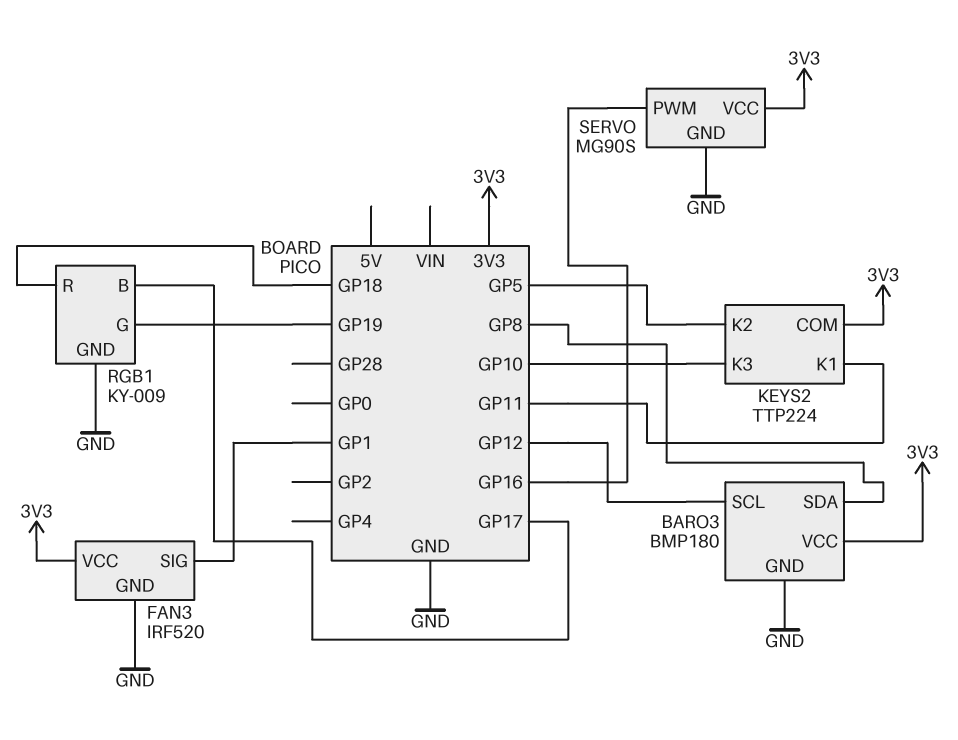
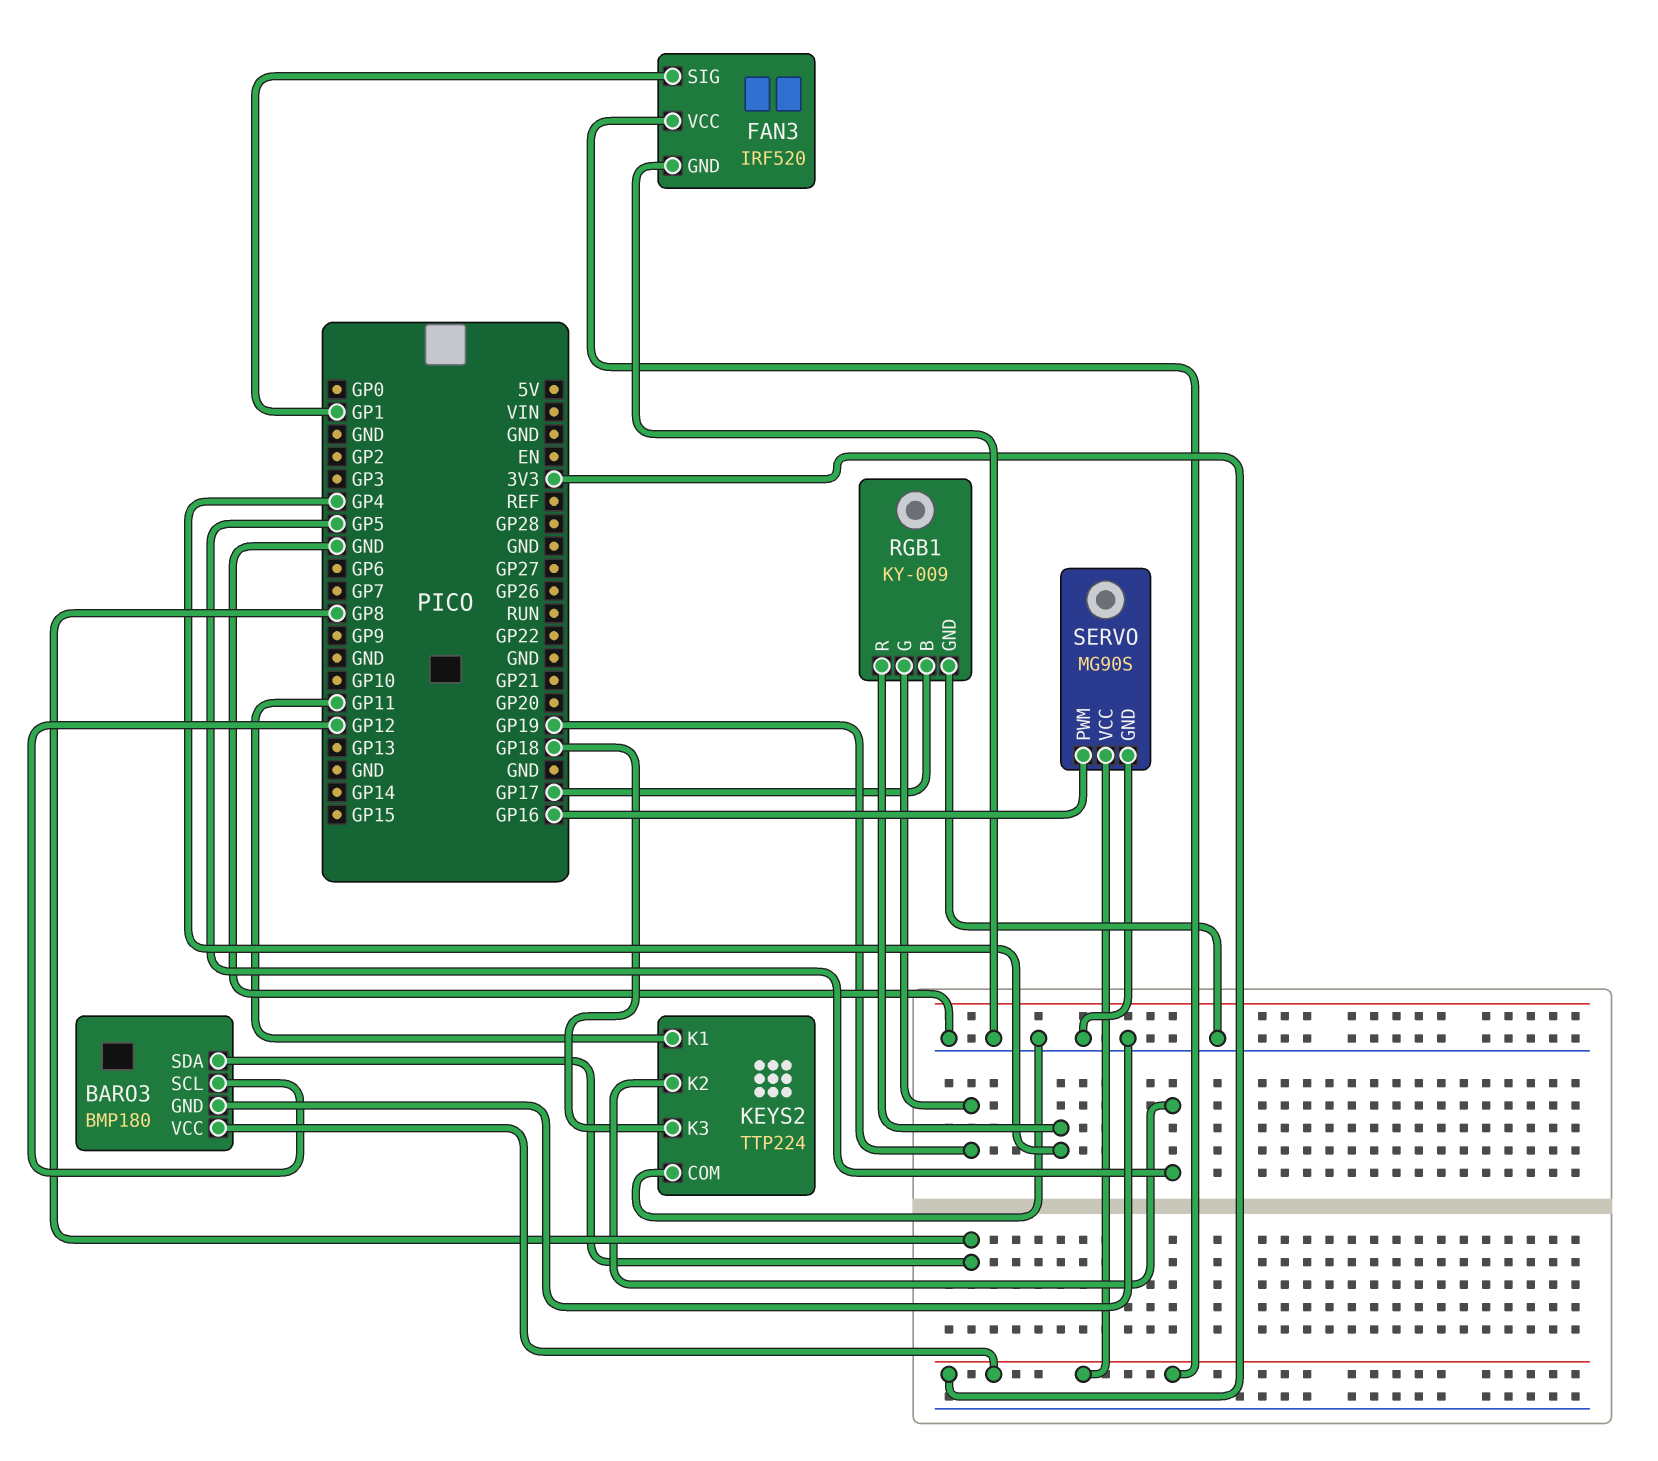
KEYS2 pin COM: 3V3 -> GND
KEYS2 pin K3: GP10 -> GP18
RGB1 pin R: GP18 -> GP4

